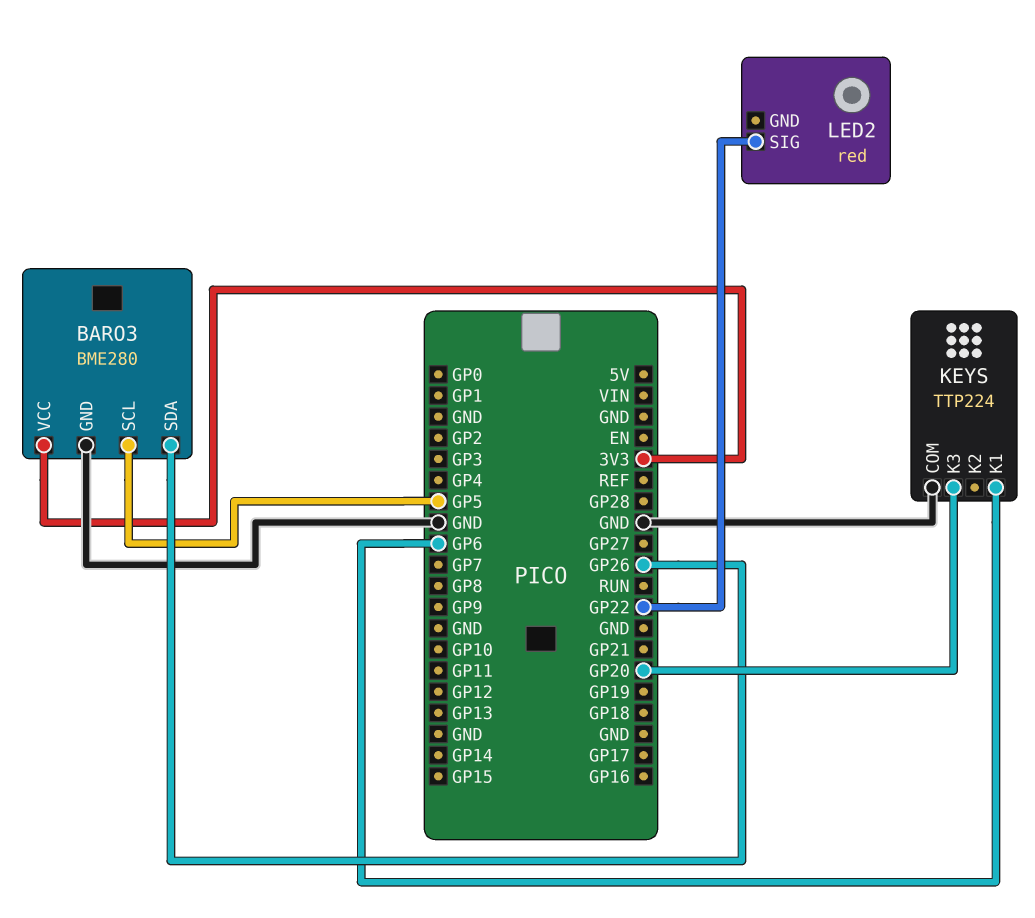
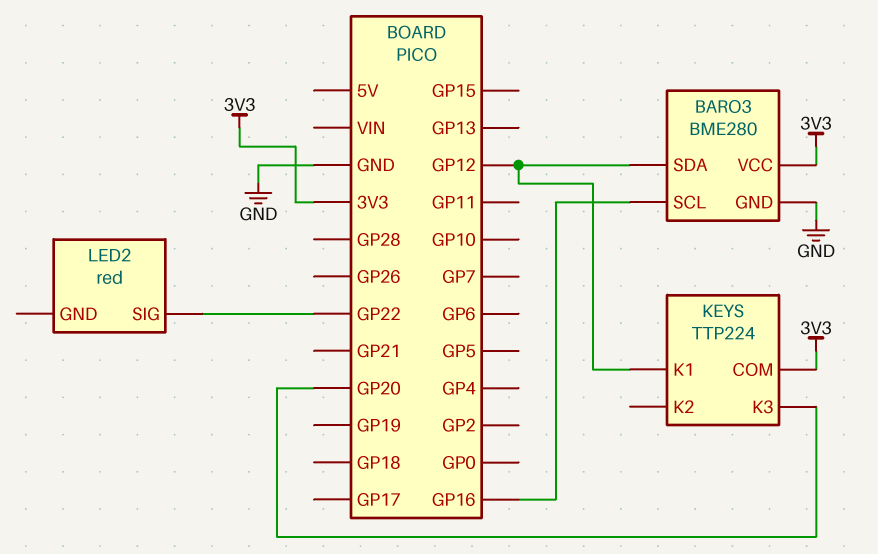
BARO3 pin SCL: GP5 -> GP16
BARO3 pin SDA: GP26 -> GP12
KEYS pin COM: GND -> 3V3
KEYS pin K1: GP6 -> GP12

